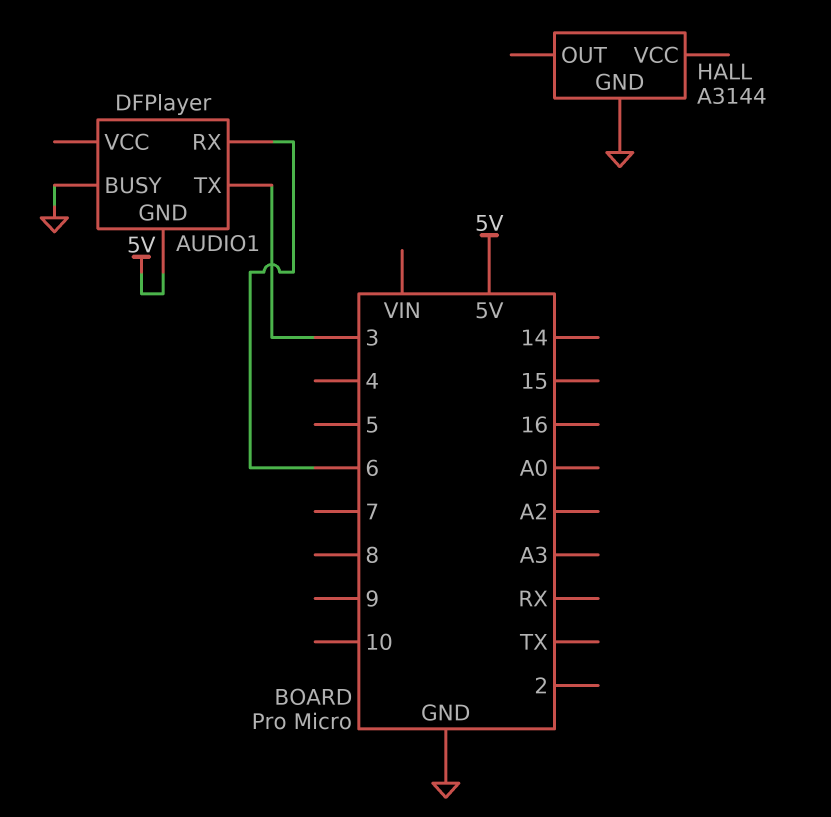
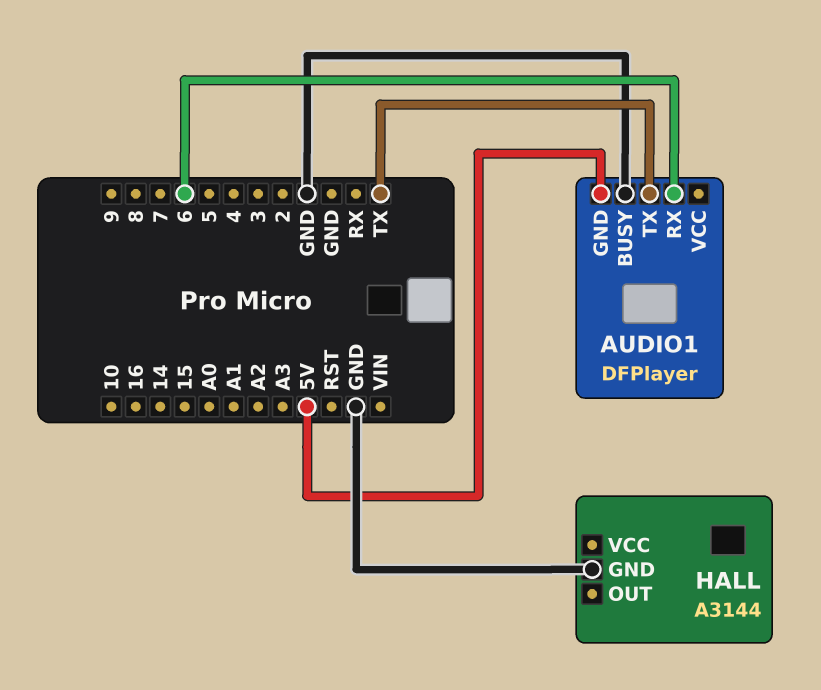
AUDIO1 pin TX: 3 -> TX

